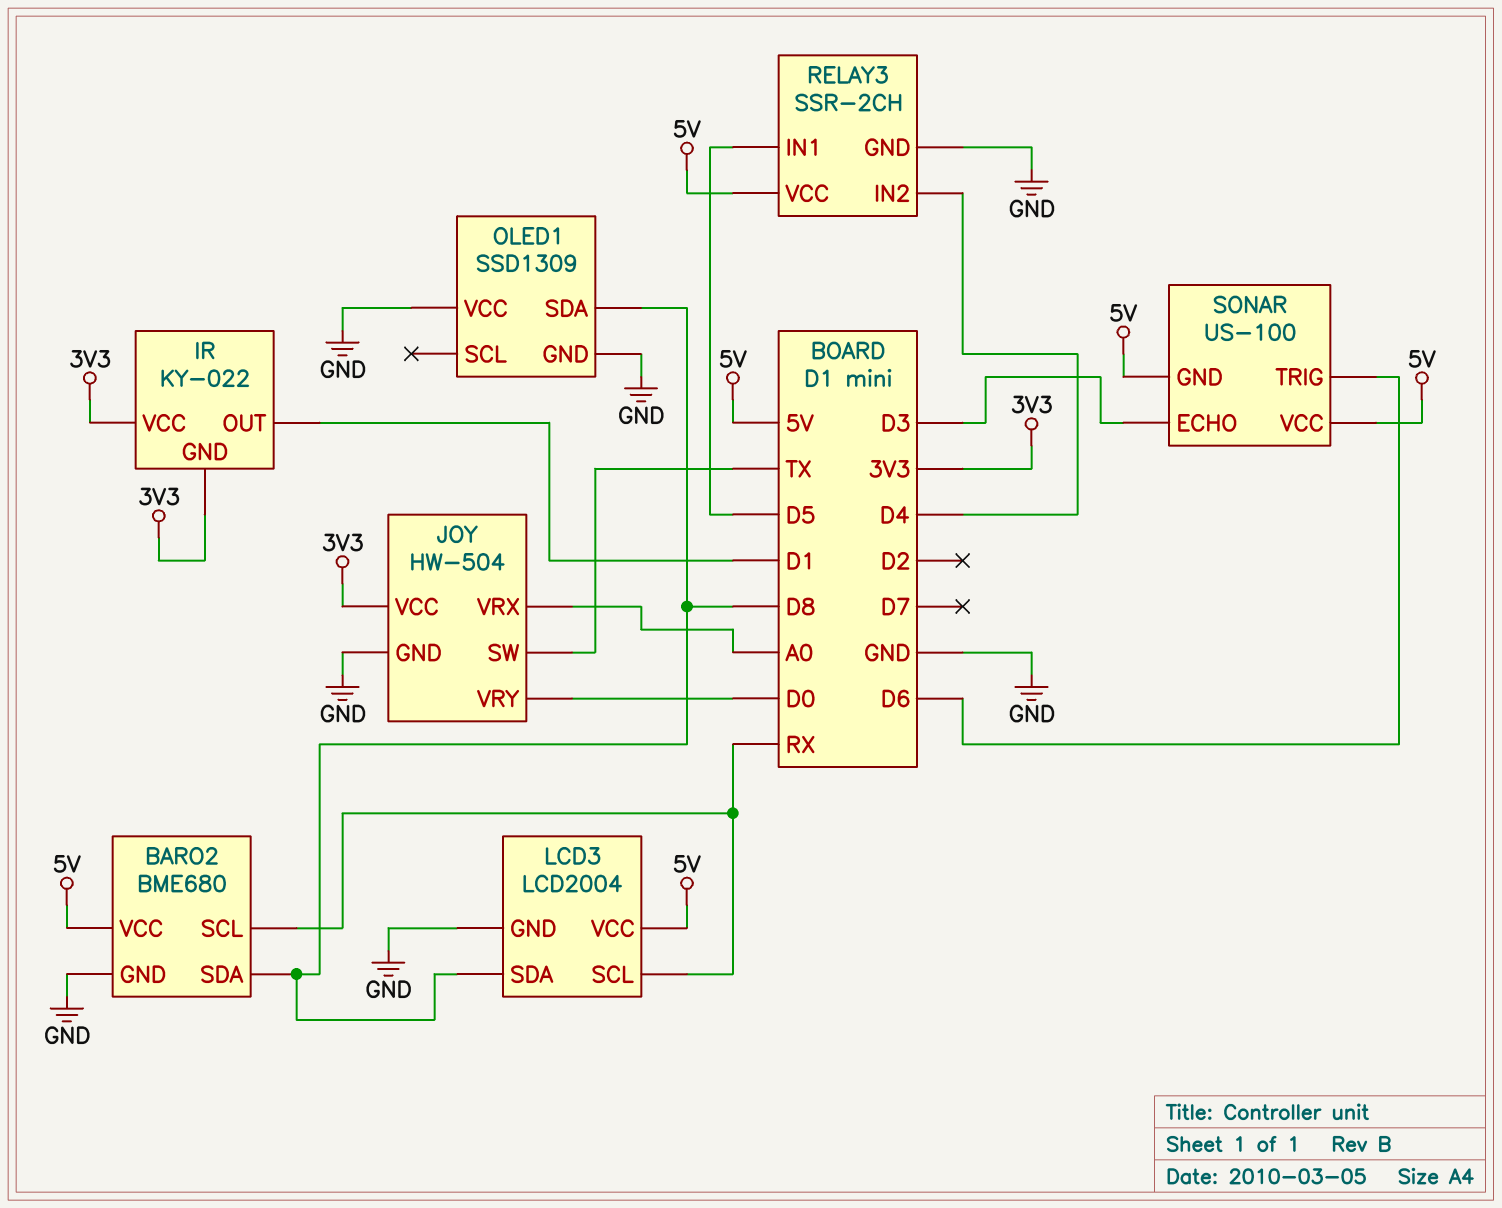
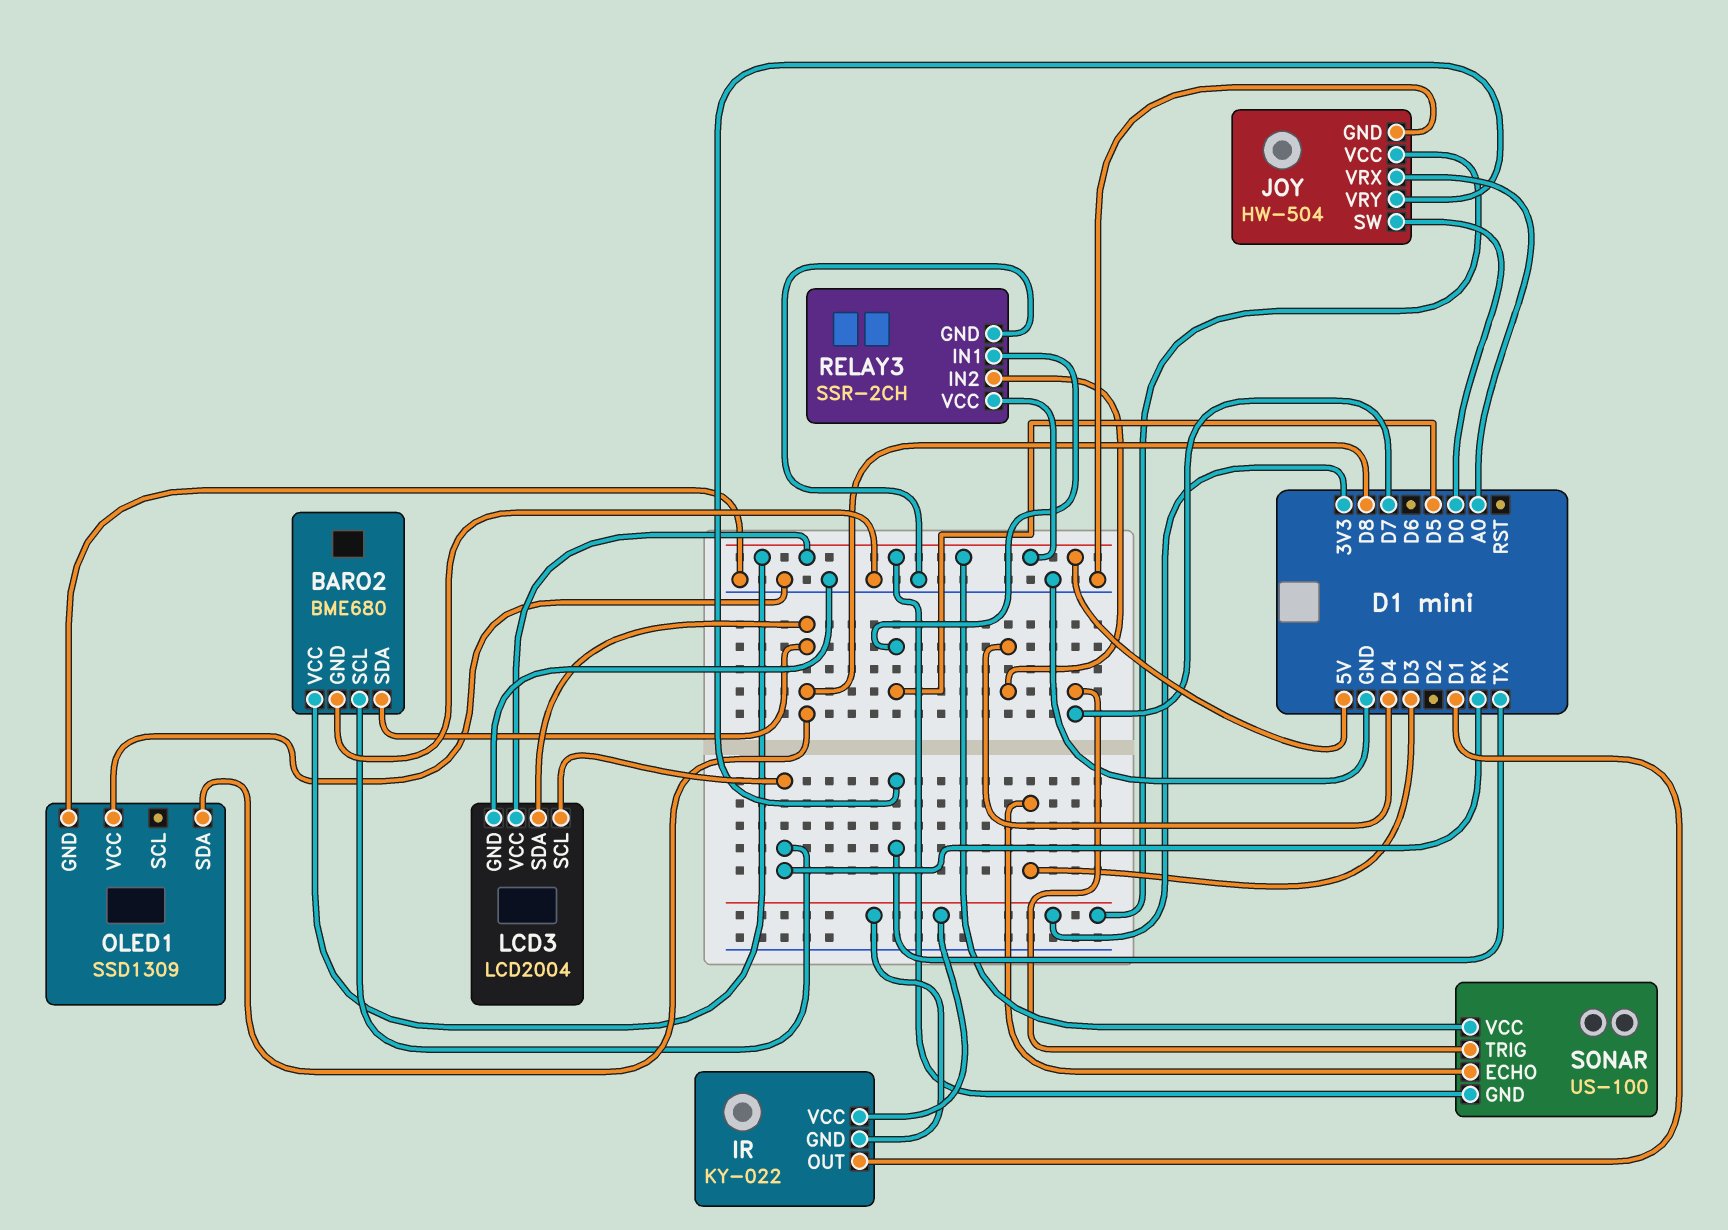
JOY pin SW: TX -> D0
JOY pin VRY: D0 -> TX
SONAR pin TRIG: D6 -> D7

